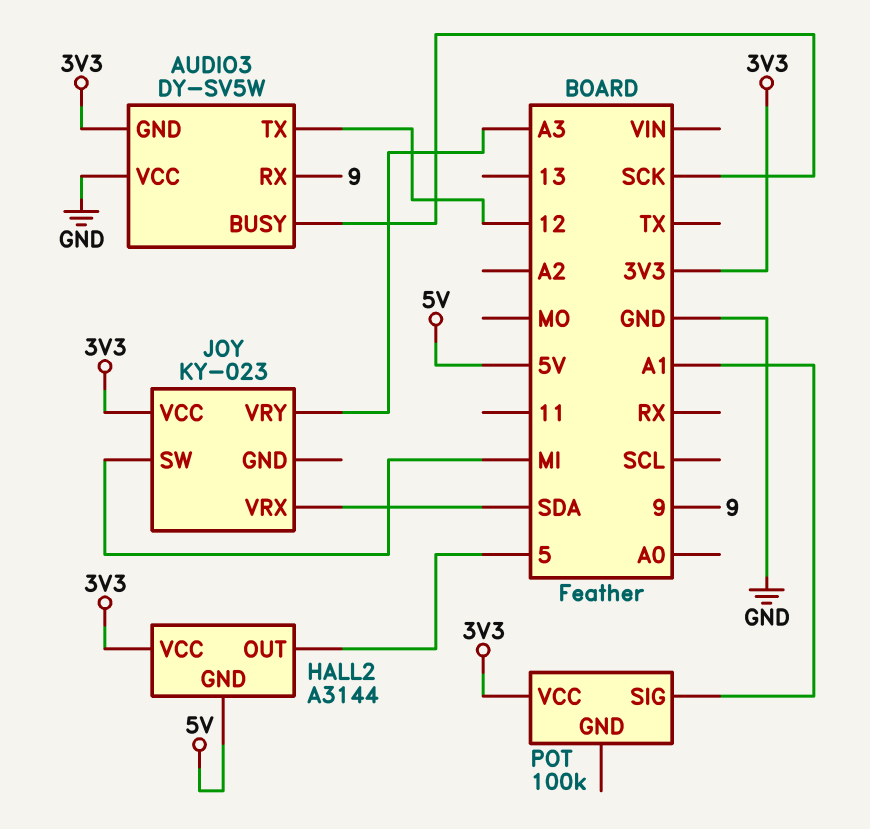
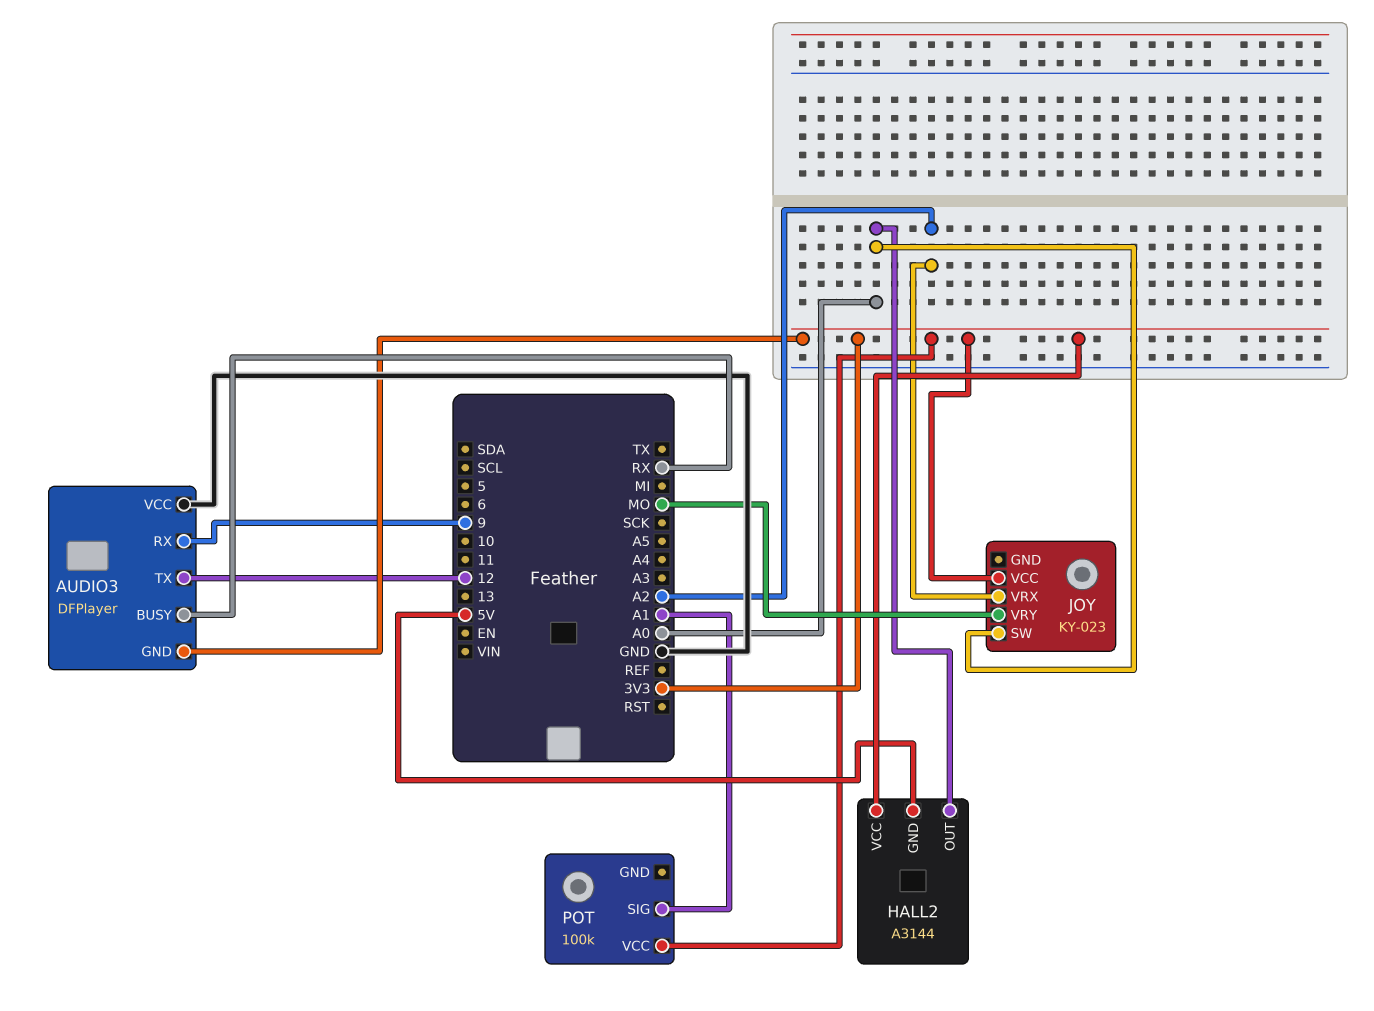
AUDIO3: DY-SV5W -> DFPlayer
AUDIO3 pin BUSY: SCK -> RX
HALL2 pin OUT: 5 -> A0
JOY pin SW: MI -> A0
JOY pin VRX: SDA -> A2
JOY pin VRY: A3 -> MO

